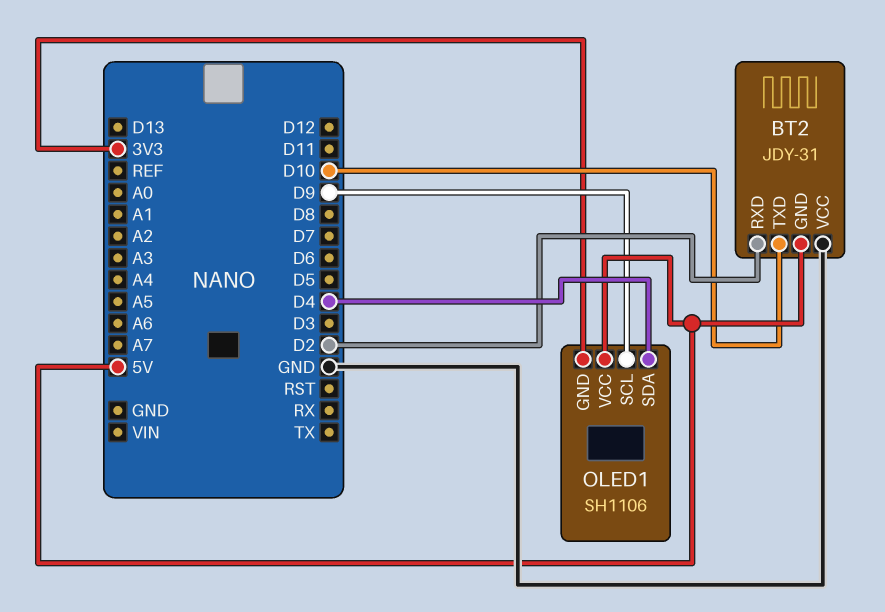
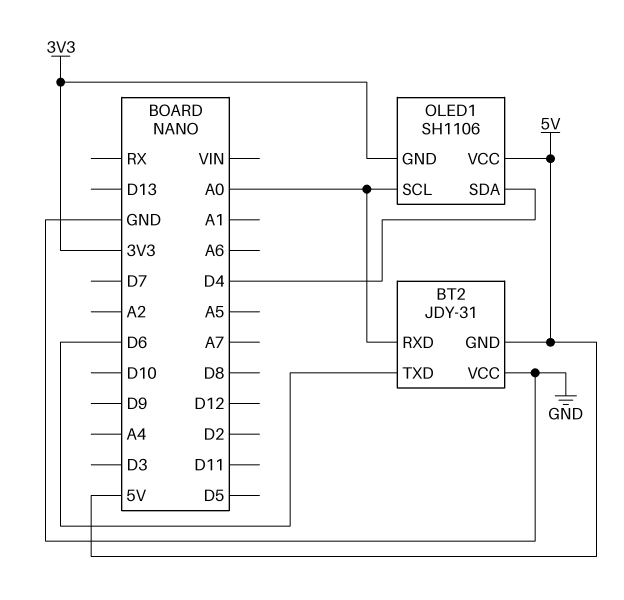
BT2 pin RXD: D2 -> A0
BT2 pin TXD: D10 -> D6
OLED1 pin SCL: D9 -> A0

